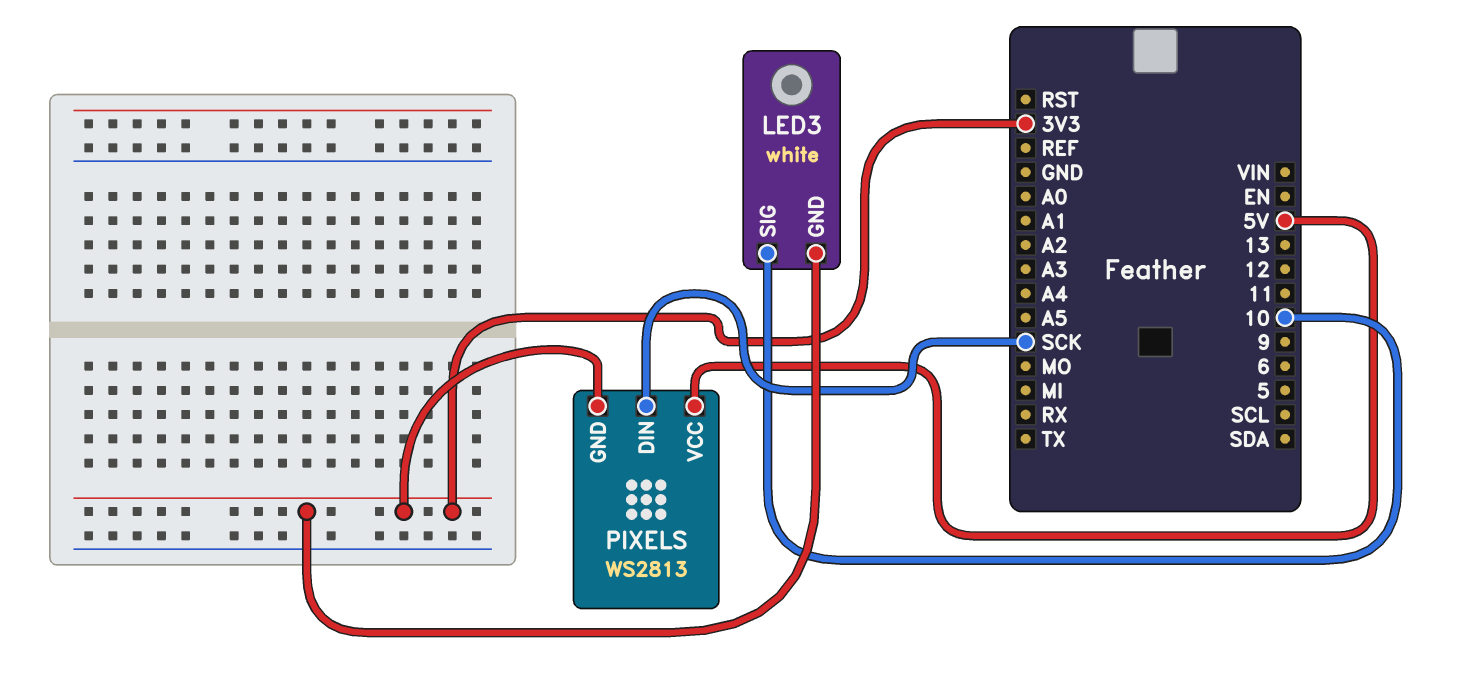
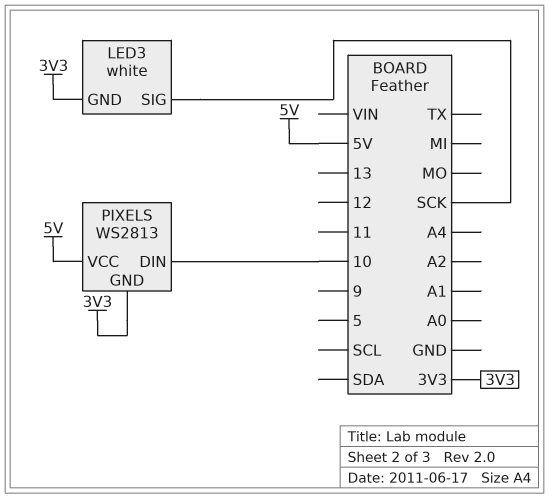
LED3 pin SIG: 10 -> SCK
PIXELS pin DIN: SCK -> 10

